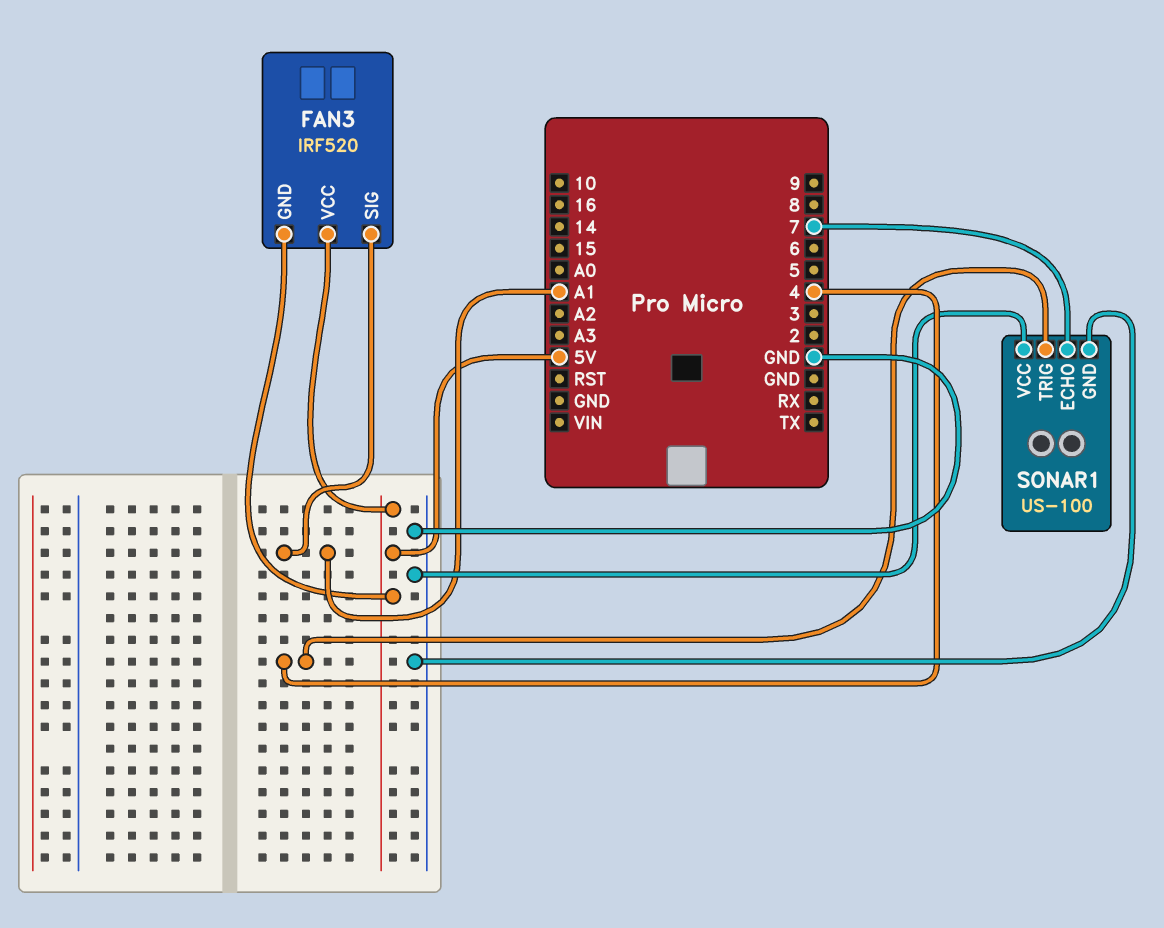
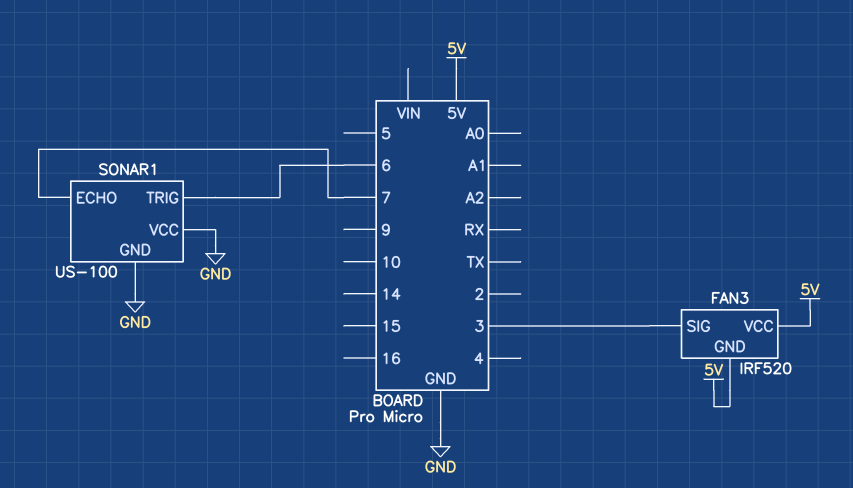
FAN3 pin SIG: A1 -> 3
SONAR1 pin TRIG: 4 -> 6

